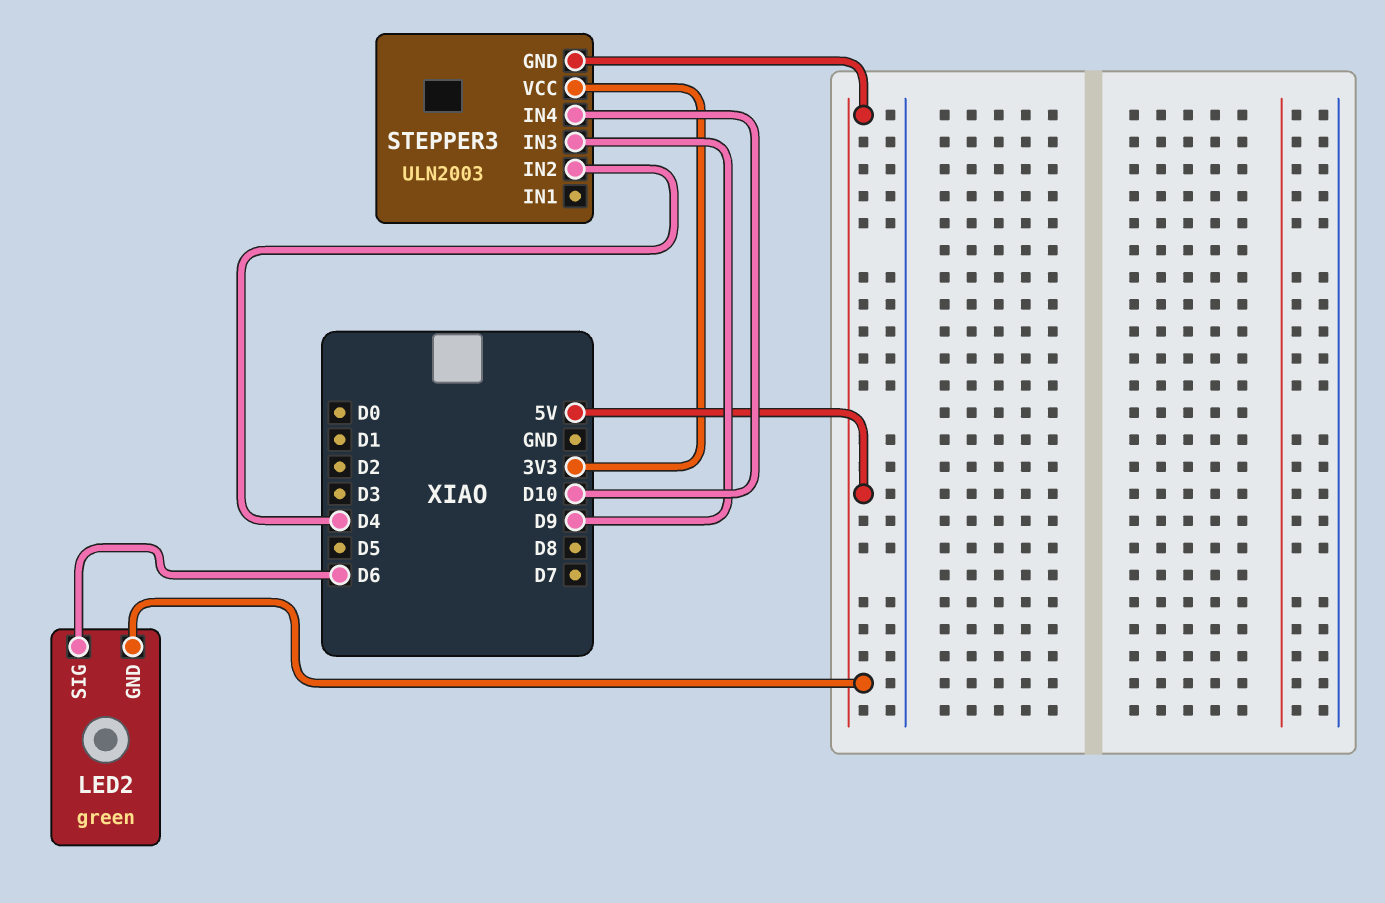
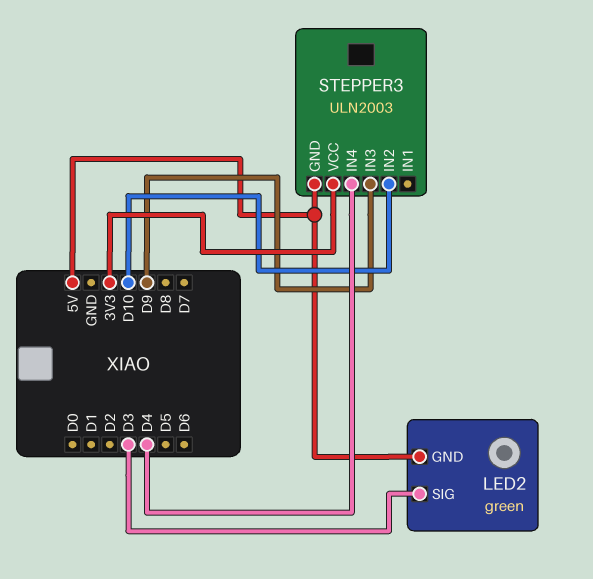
LED2 pin SIG: D6 -> D3
STEPPER3 pin IN2: D4 -> D10
STEPPER3 pin IN4: D10 -> D4

